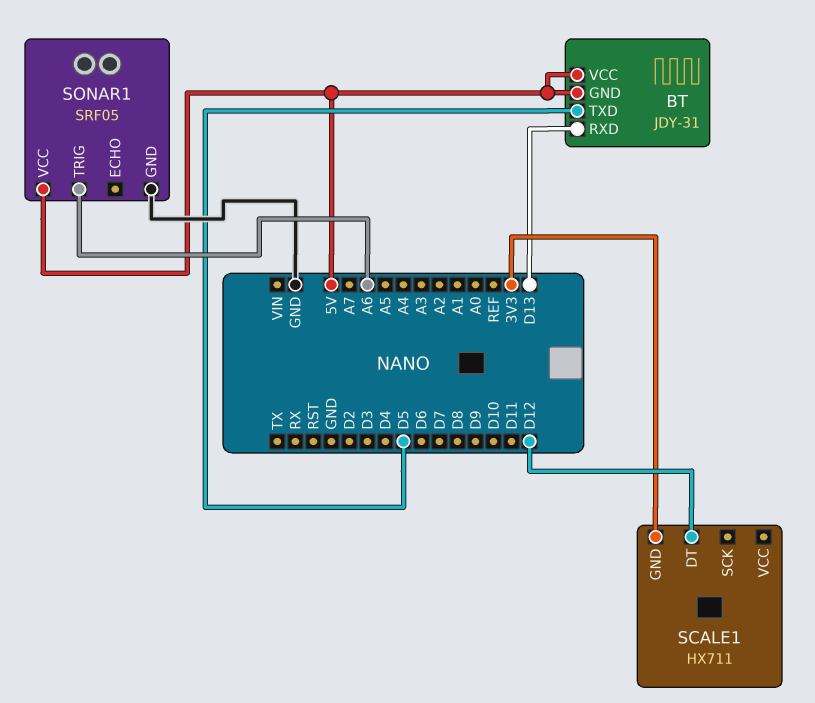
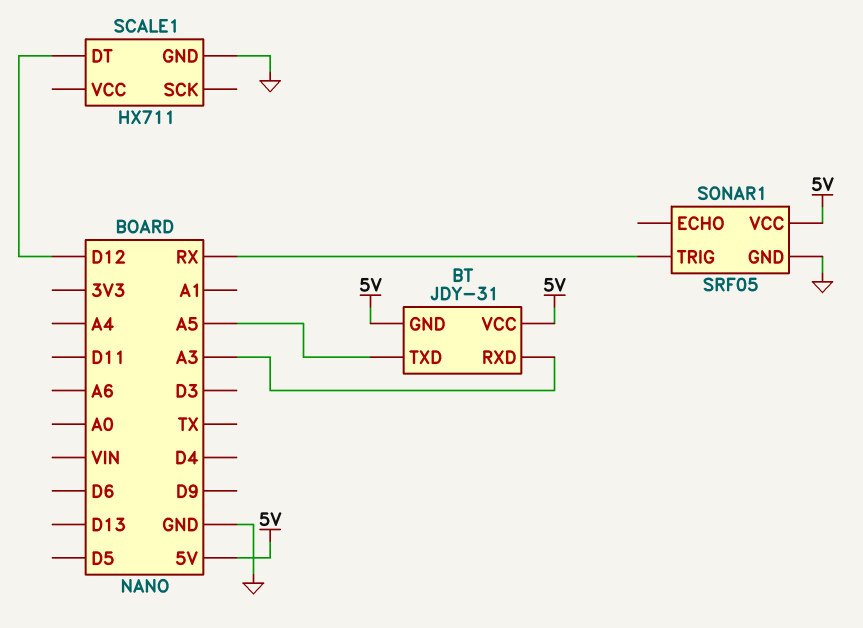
BT pin RXD: D13 -> A3
BT pin TXD: D5 -> A5
SCALE1 pin GND: 3V3 -> GND
SONAR1 pin TRIG: A6 -> RX

